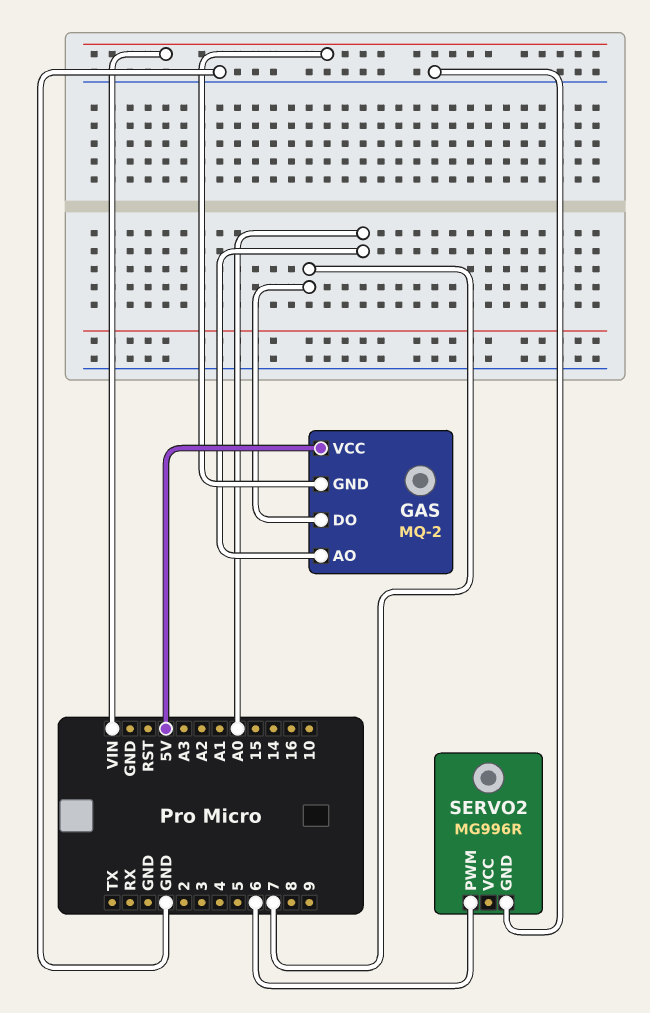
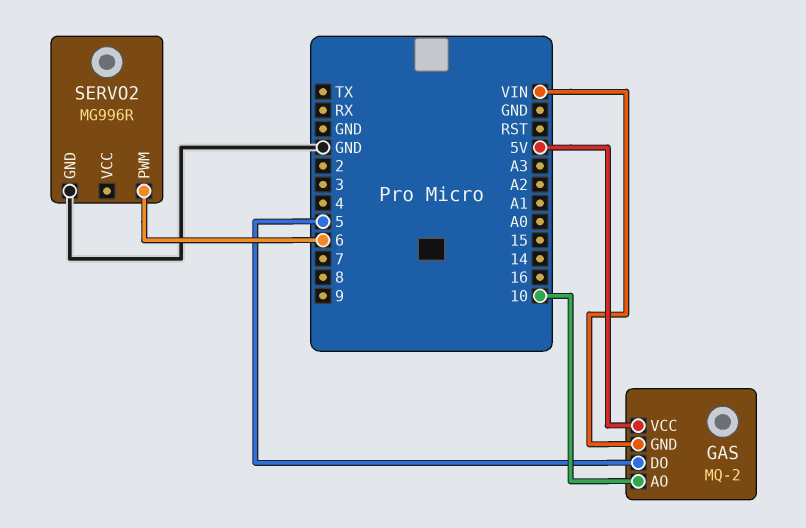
GAS pin AO: A0 -> 10
GAS pin DO: 7 -> 5

